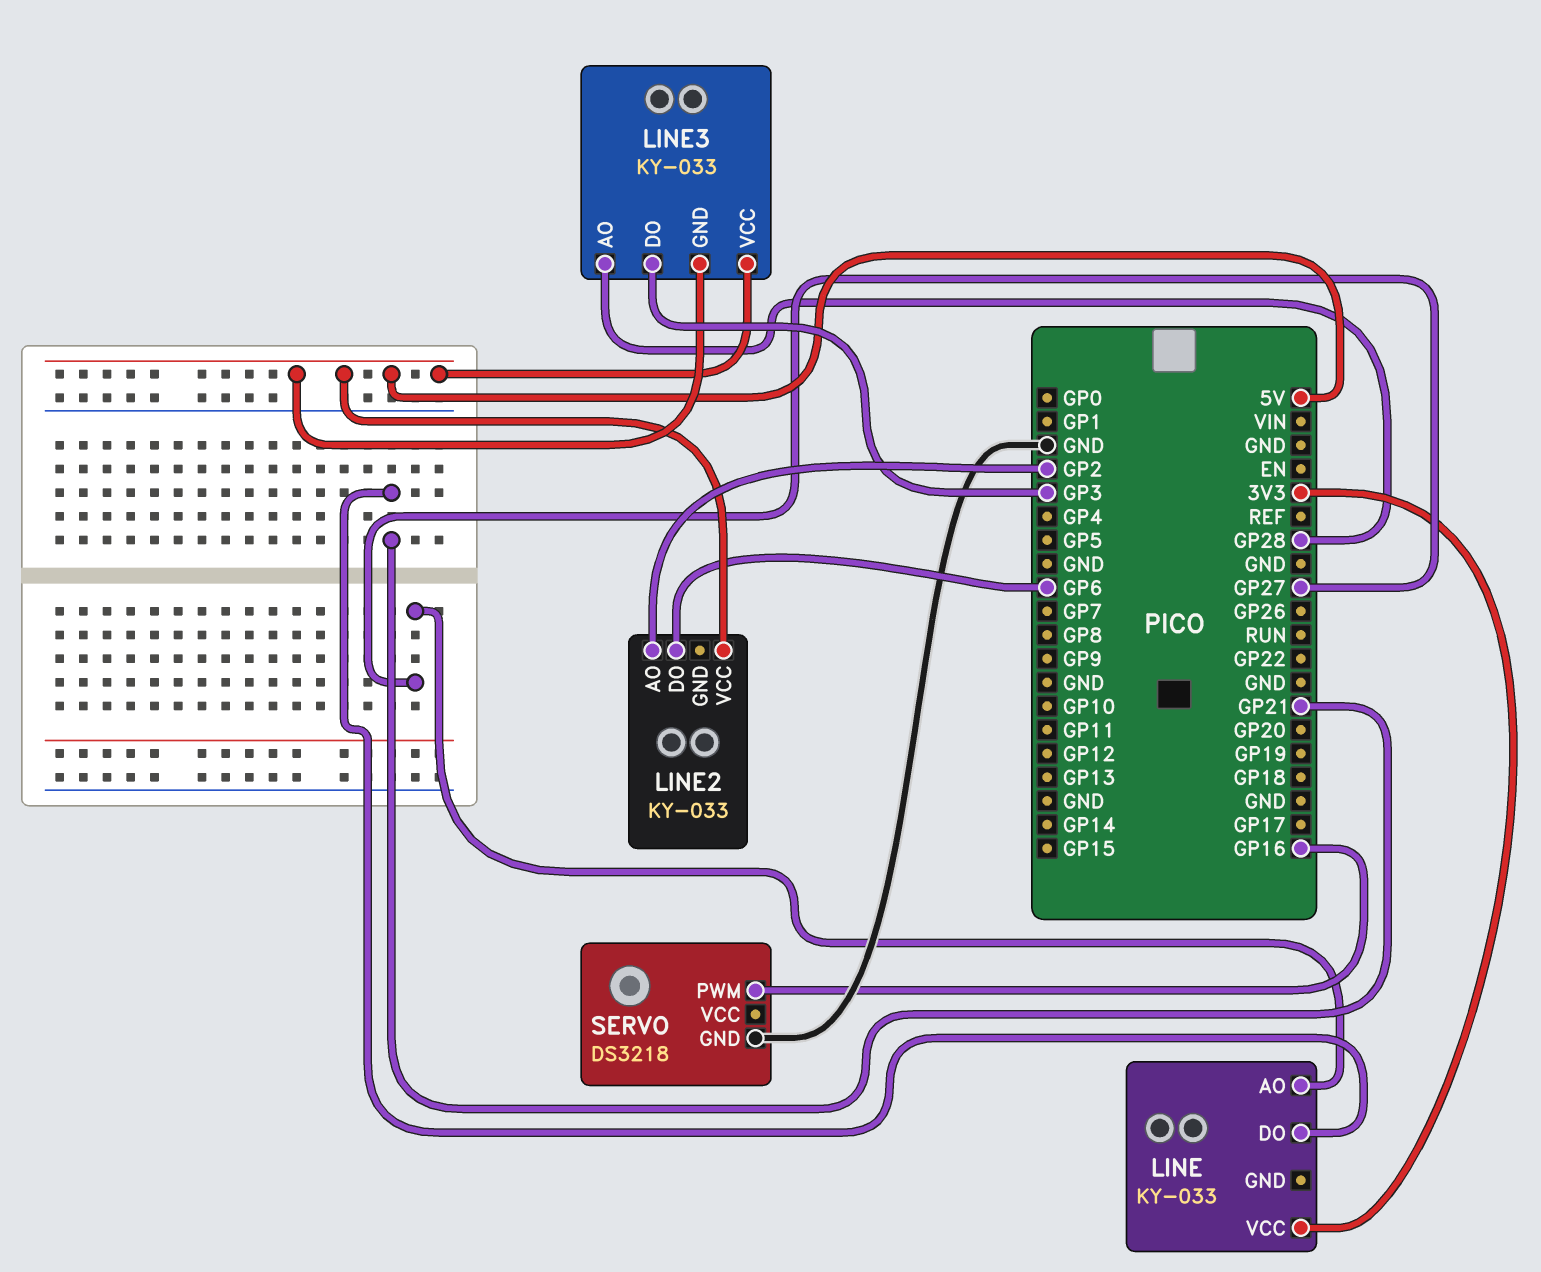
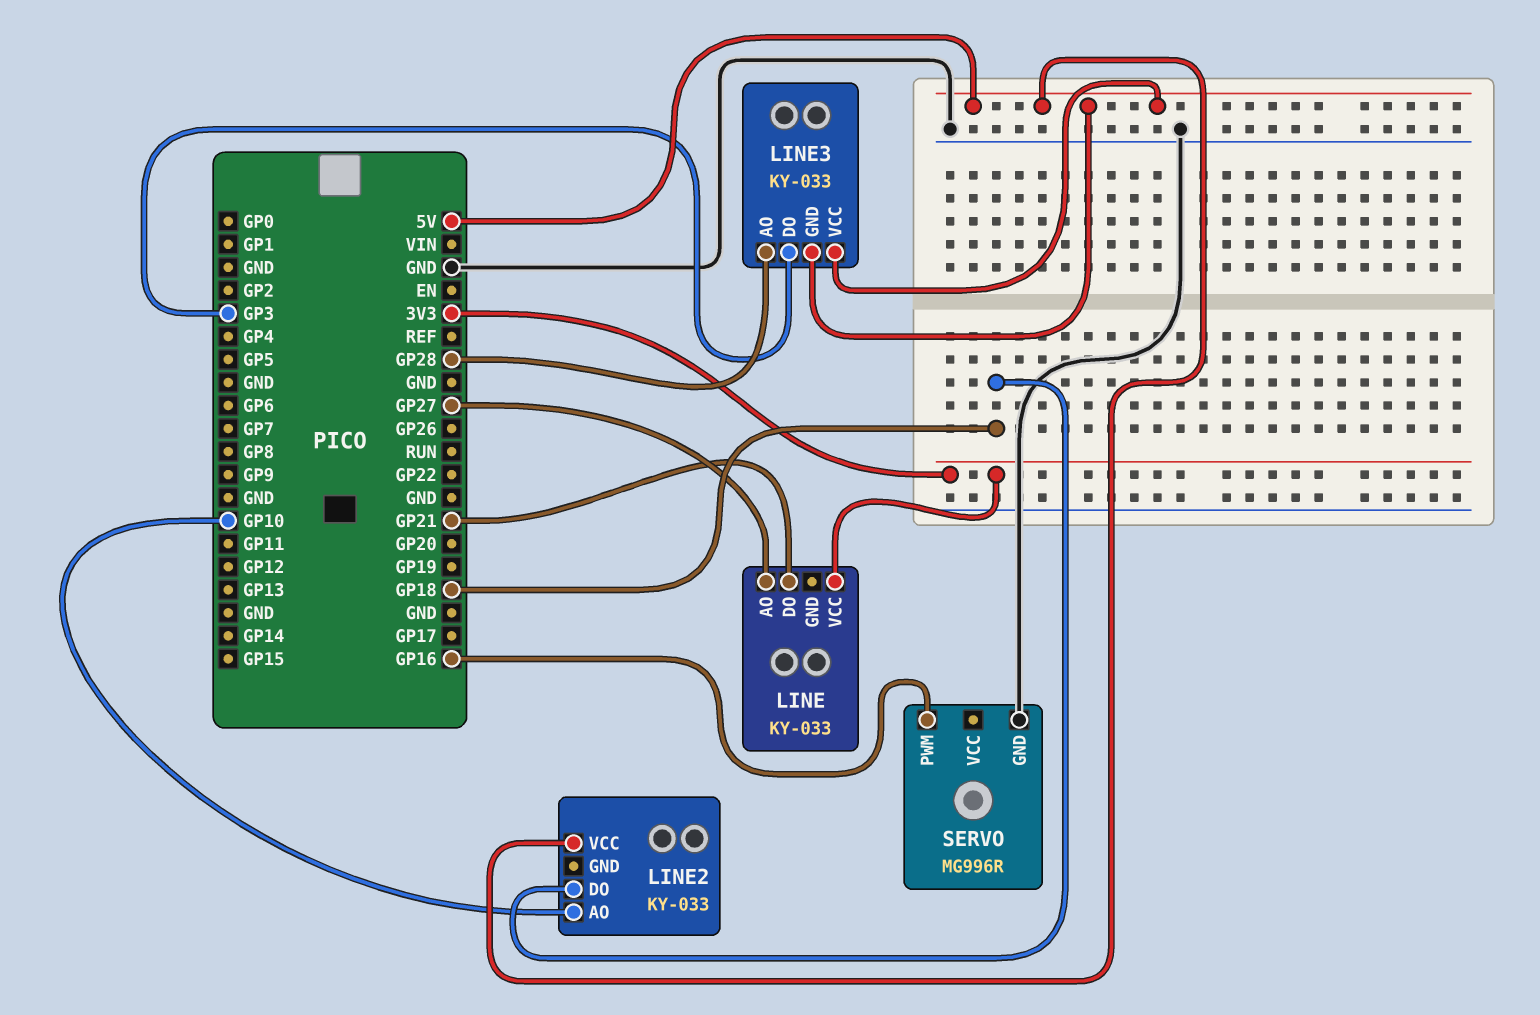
LINE2 pin AO: GP2 -> GP10
LINE2 pin DO: GP6 -> GP18
SERVO: DS3218 -> MG996R

